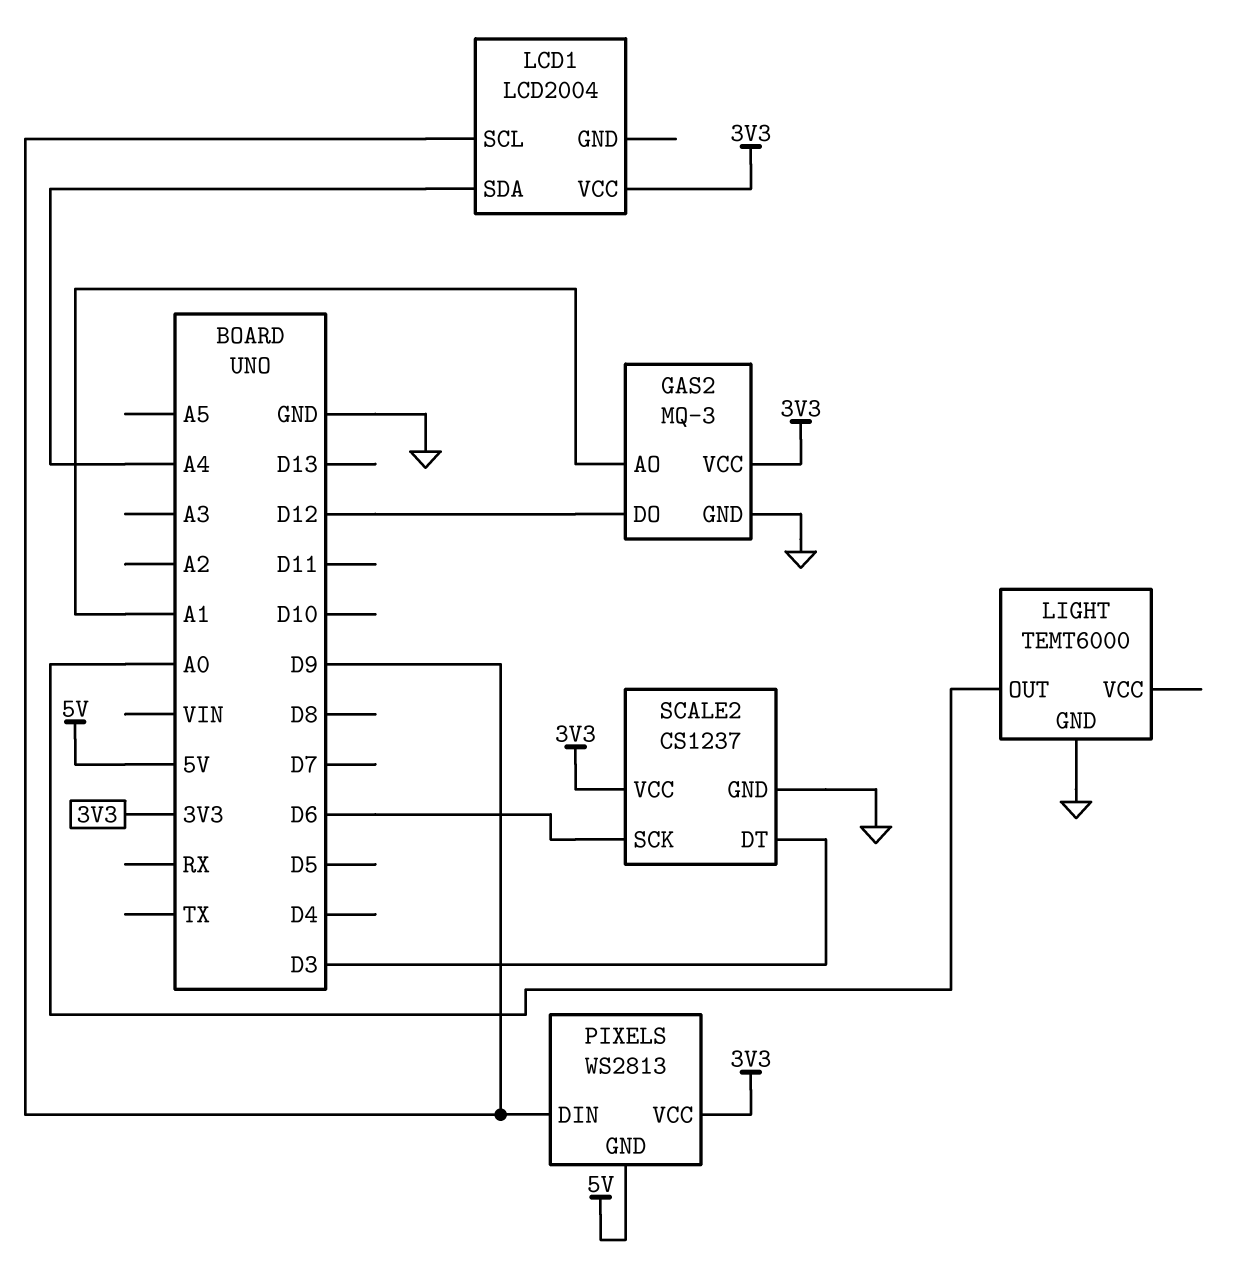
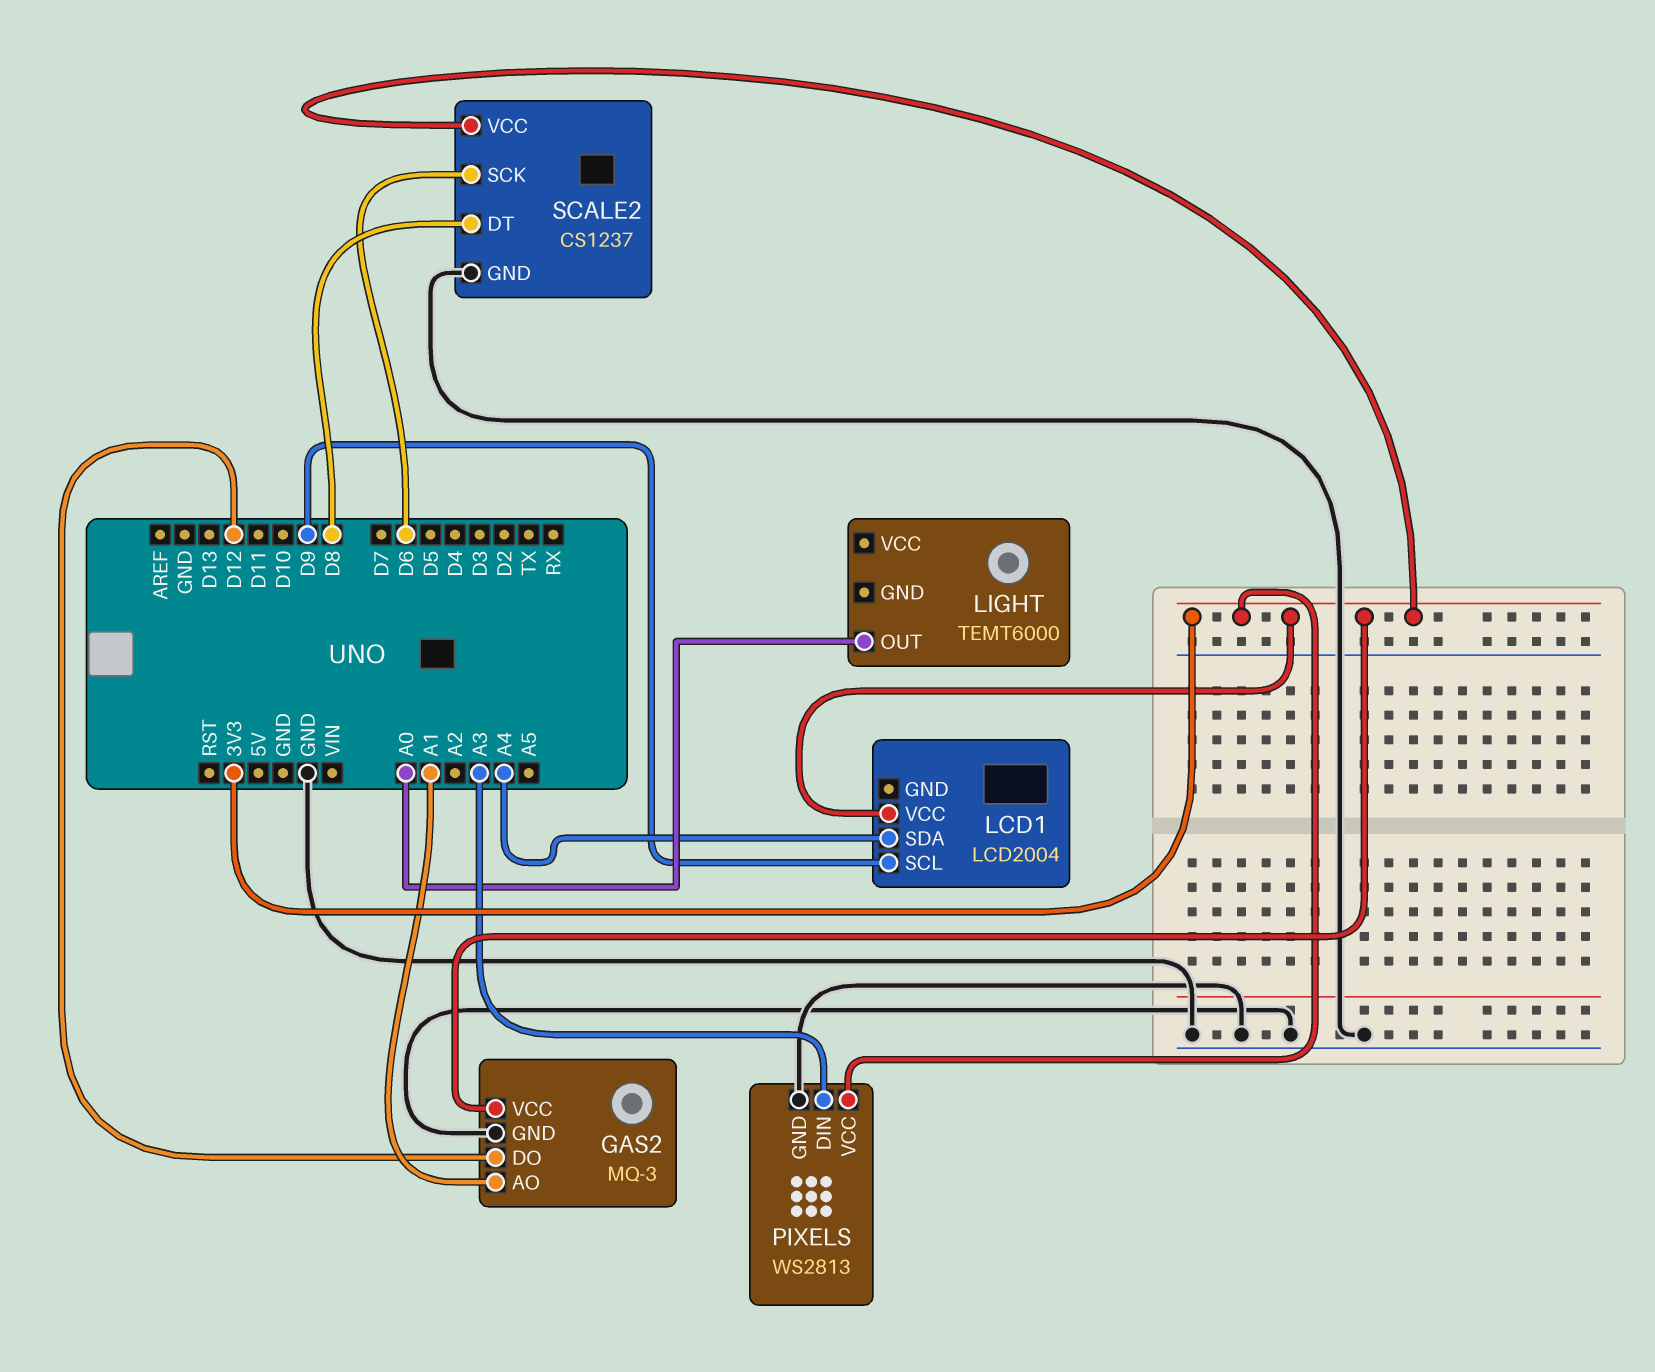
LIGHT pin GND: GND -> none
PIXELS pin DIN: D9 -> A3
PIXELS pin GND: 5V -> GND
SCALE2 pin DT: D3 -> D8

